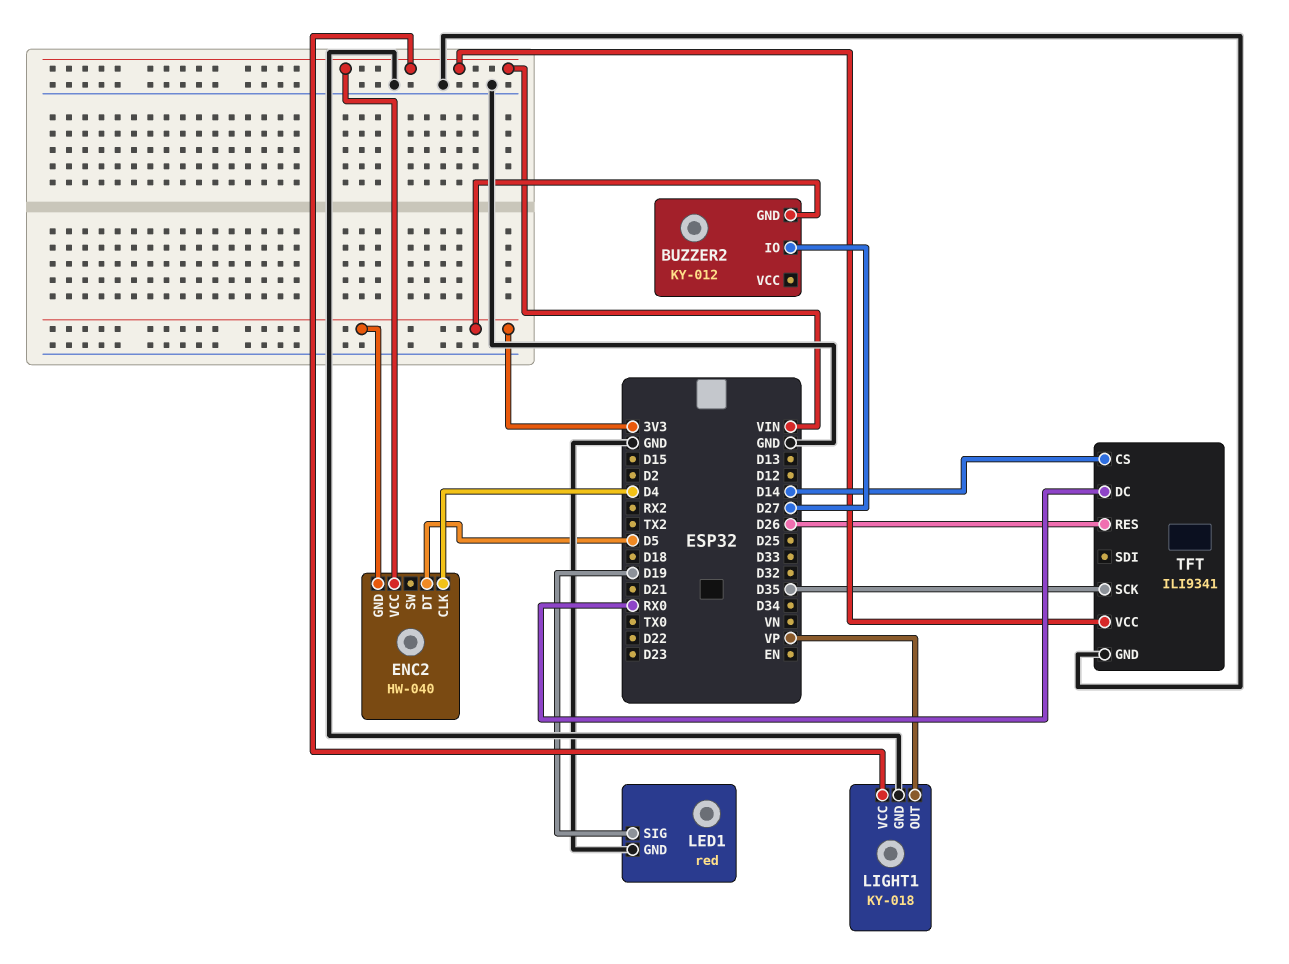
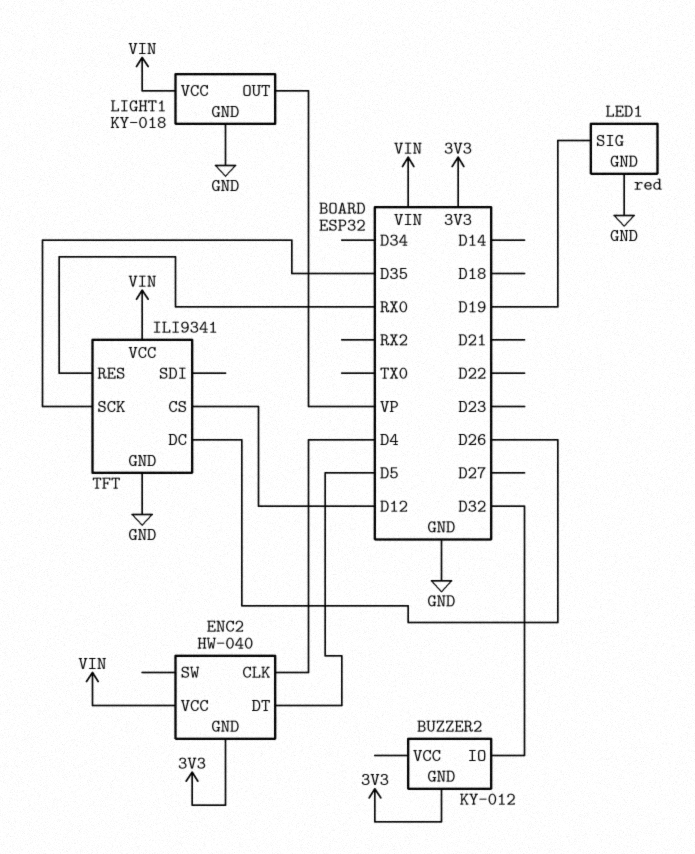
BUZZER2 pin IO: D27 -> D32
TFT pin CS: D14 -> D12
TFT pin DC: RX0 -> D26
TFT pin RES: D26 -> RX0

